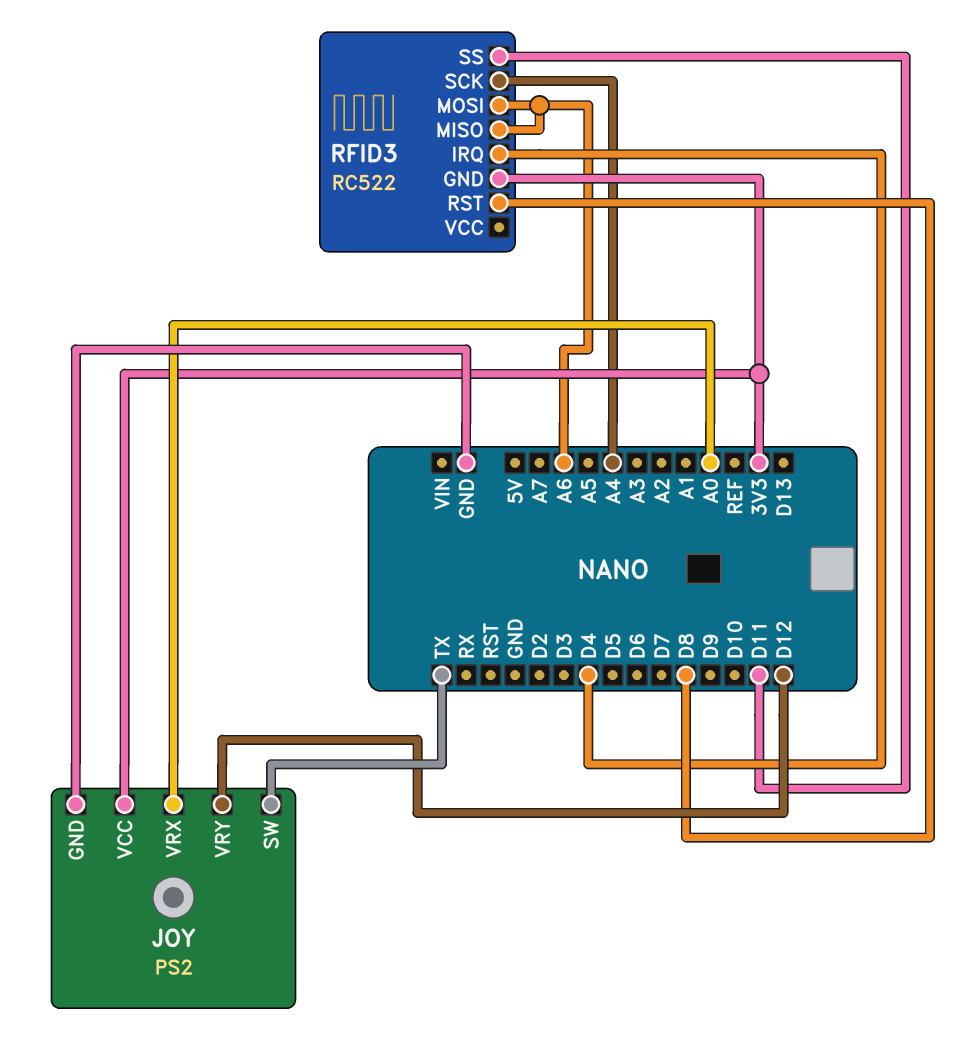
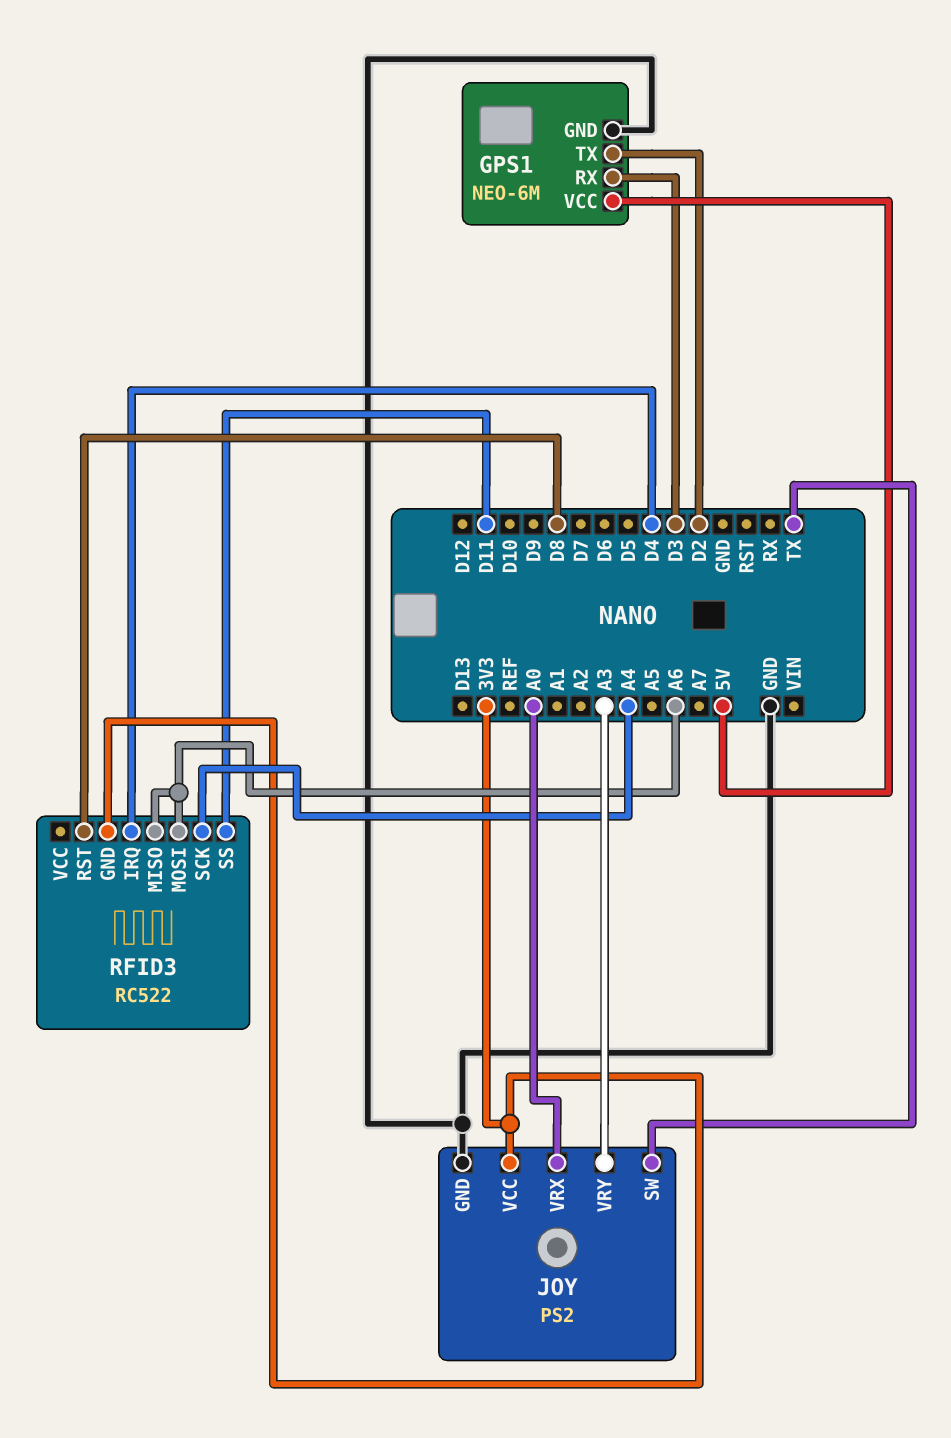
GPS1: none -> NEO-6M
GPS1 pin GND: none -> GND
GPS1 pin RX: none -> D3
GPS1 pin TX: none -> D2
GPS1 pin VCC: none -> 5V
JOY pin VRY: D12 -> A3

